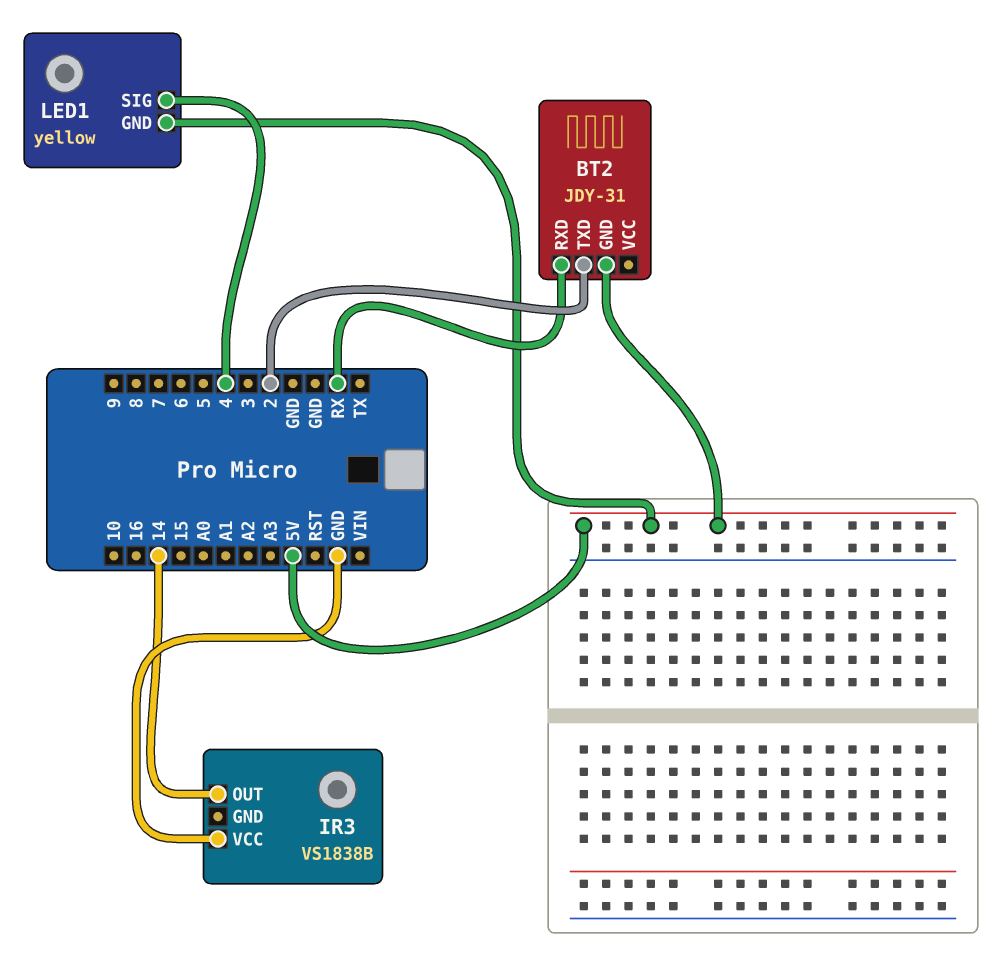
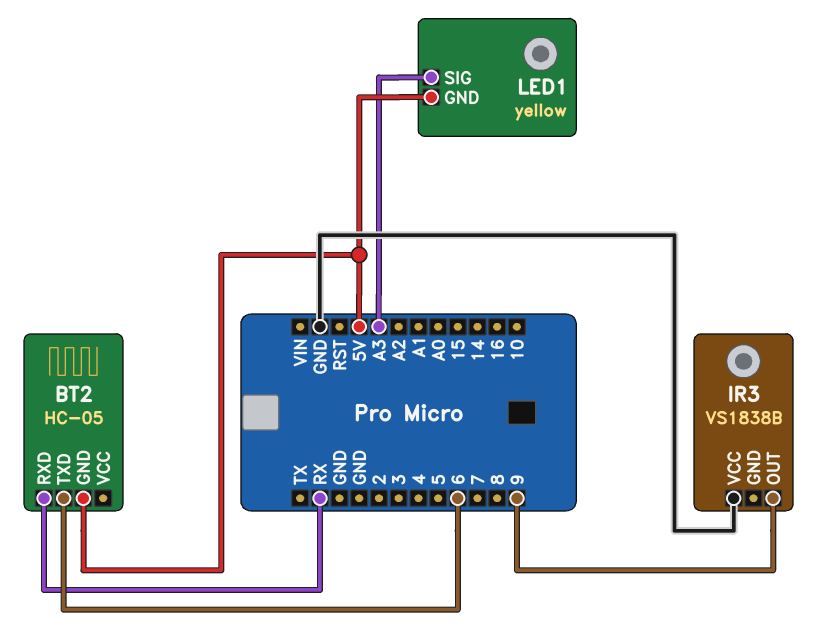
BT2: JDY-31 -> HC-05
BT2 pin TXD: 2 -> 6
IR3 pin OUT: 14 -> 9
LED1 pin SIG: 4 -> A3

